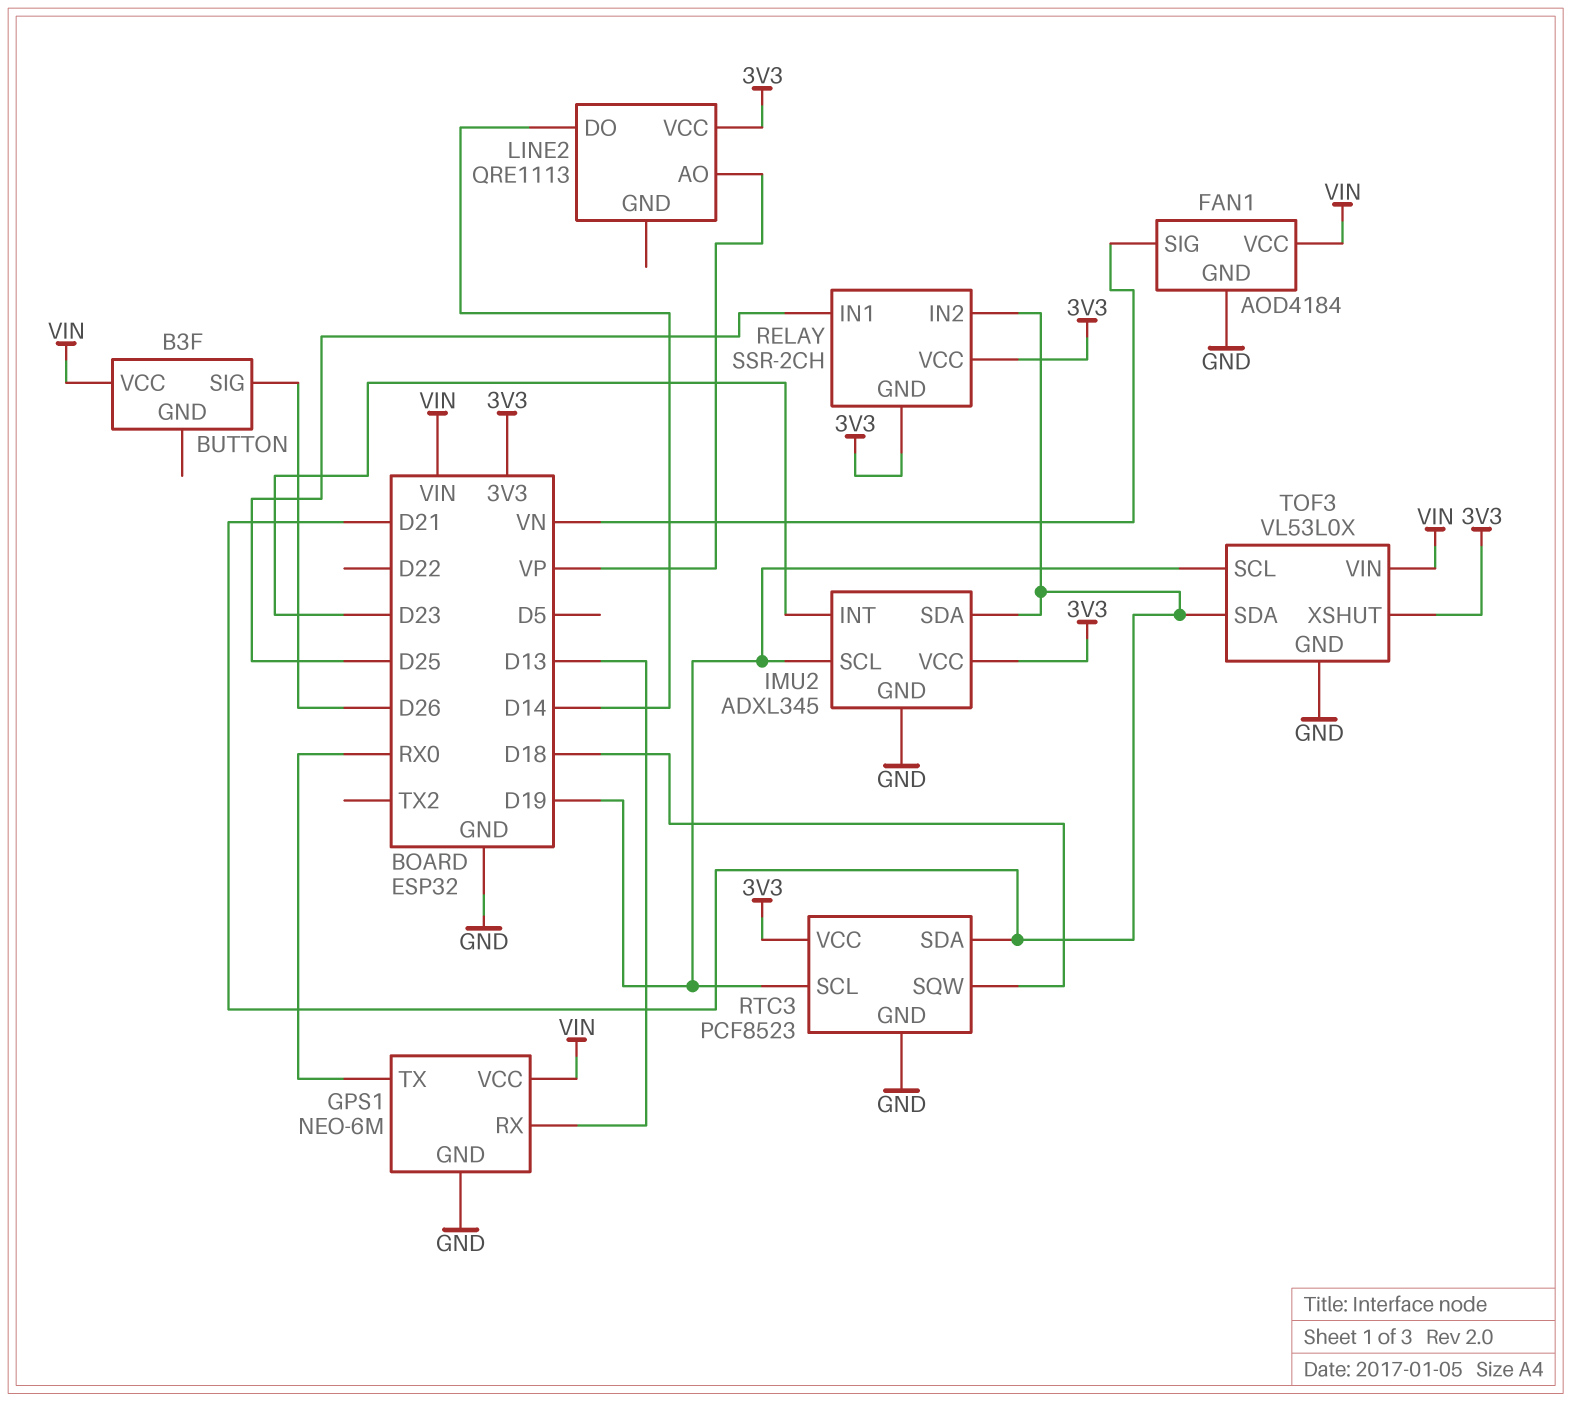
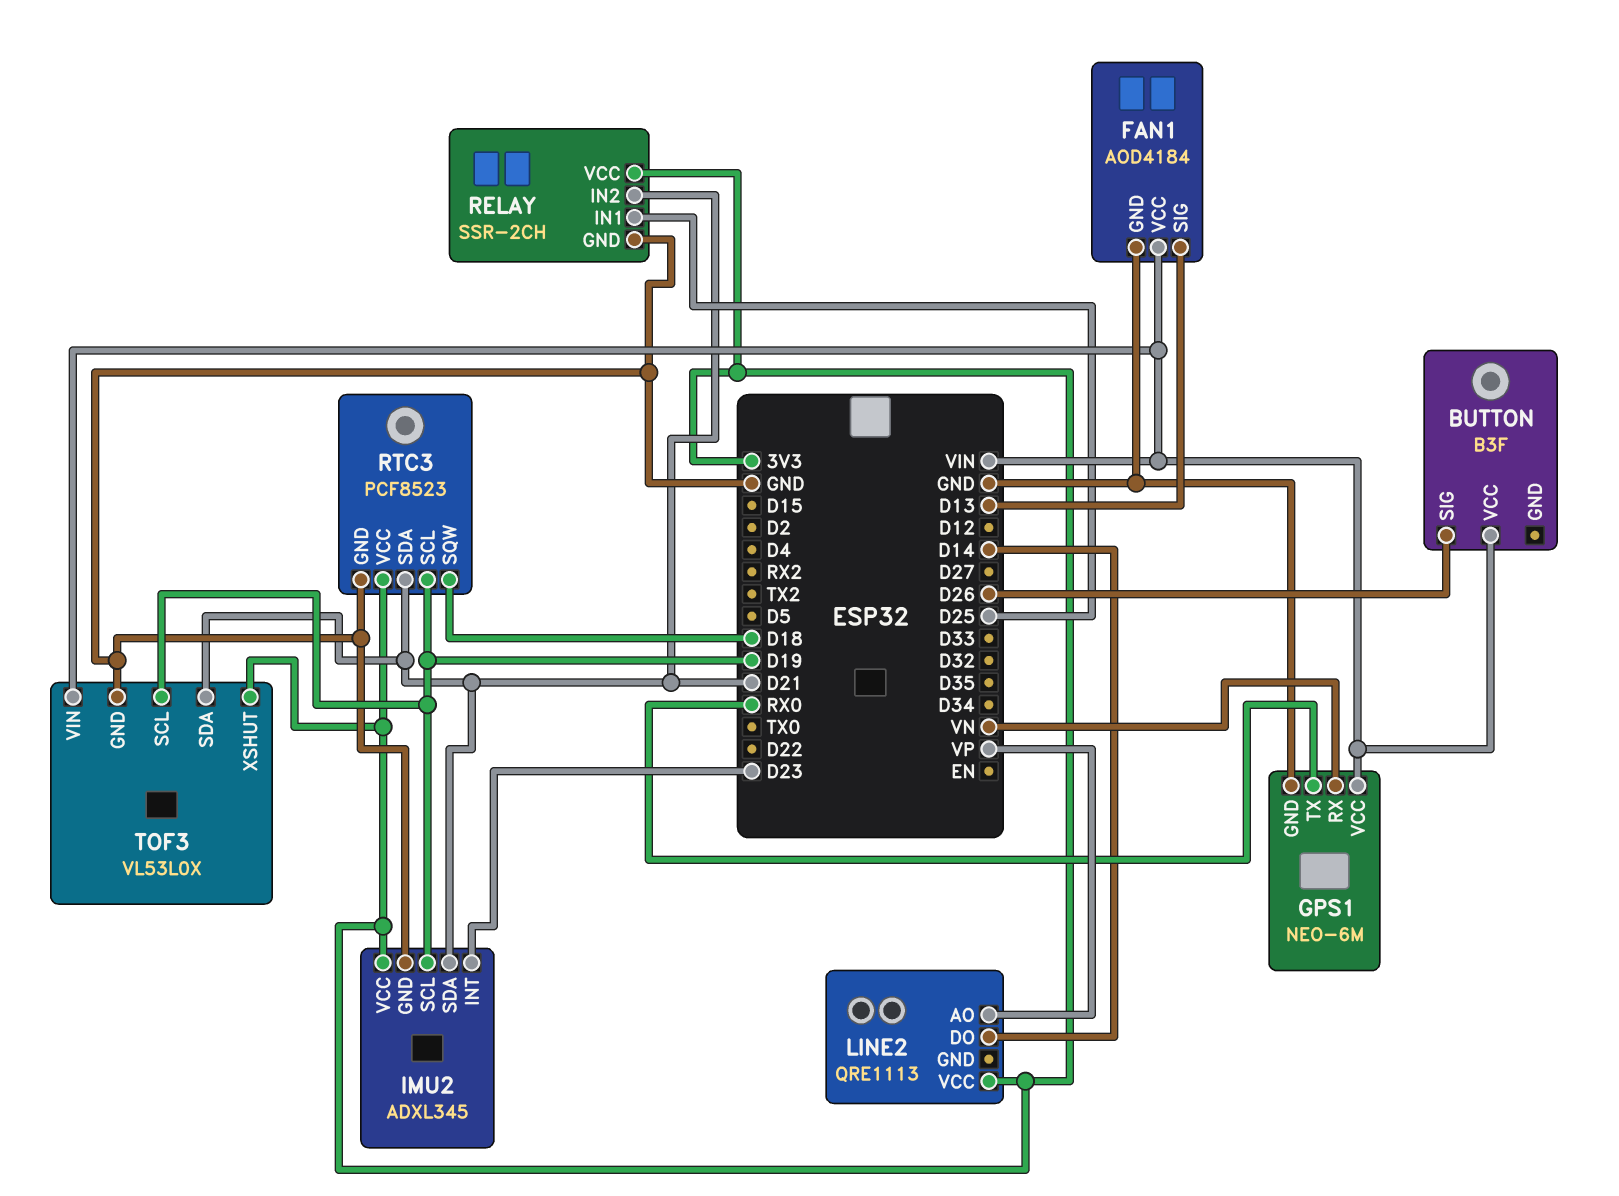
FAN1 pin SIG: VN -> D13
GPS1 pin RX: D13 -> VN
RELAY pin GND: 3V3 -> GND

